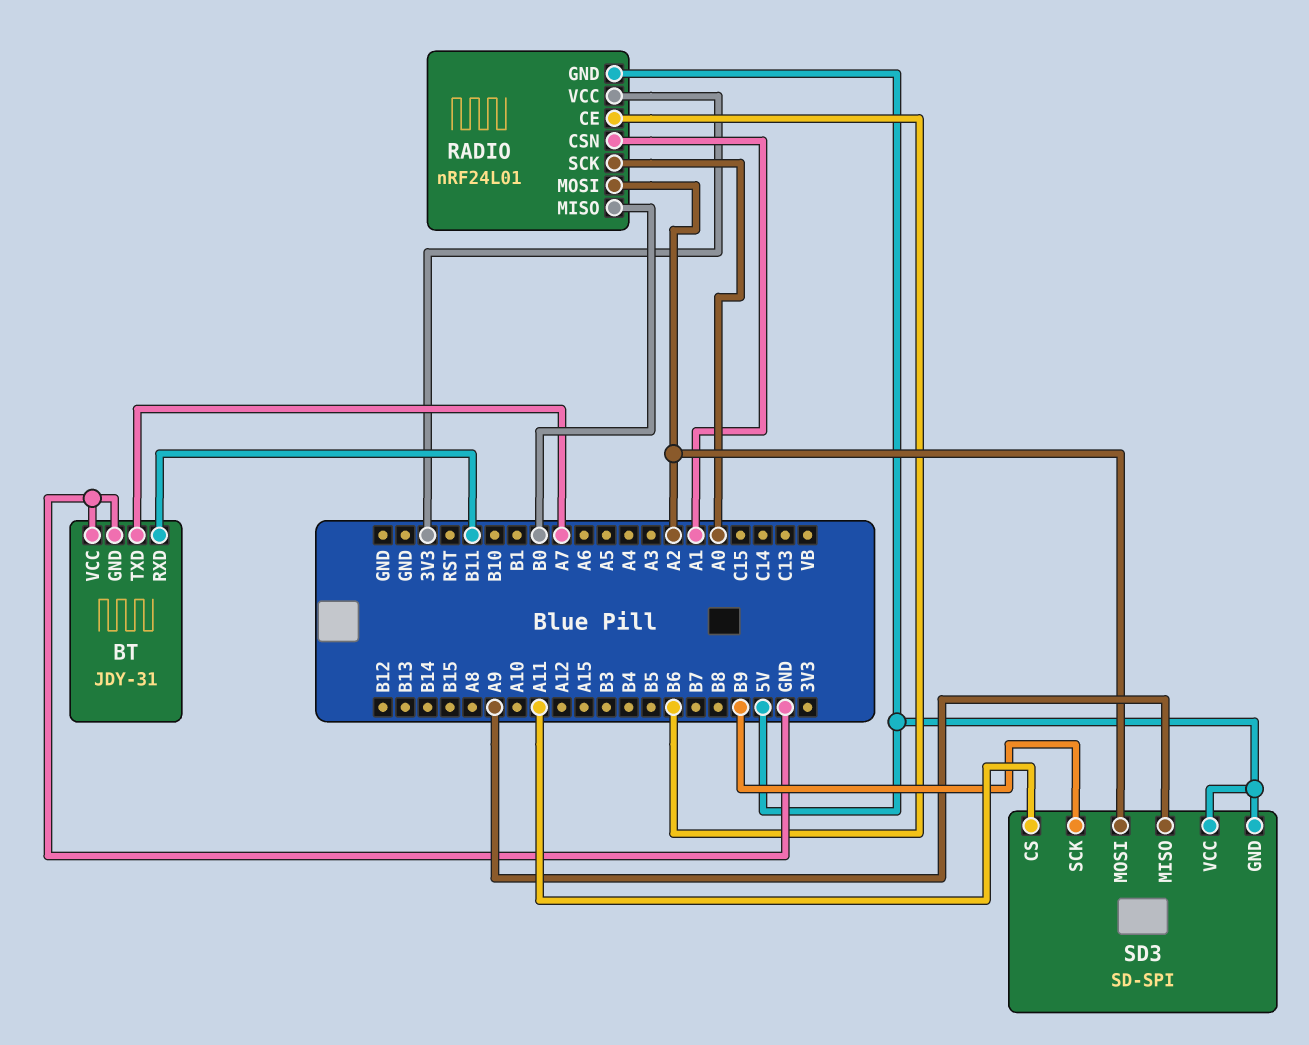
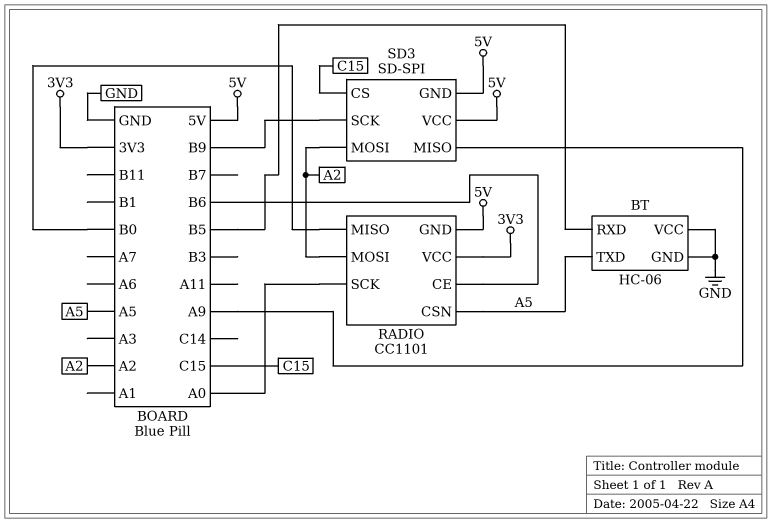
BT: JDY-31 -> HC-06
BT pin RXD: B11 -> B5
BT pin TXD: A7 -> A5
RADIO: nRF24L01 -> CC1101
RADIO pin CSN: A1 -> A5
SD3 pin CS: A11 -> C15

